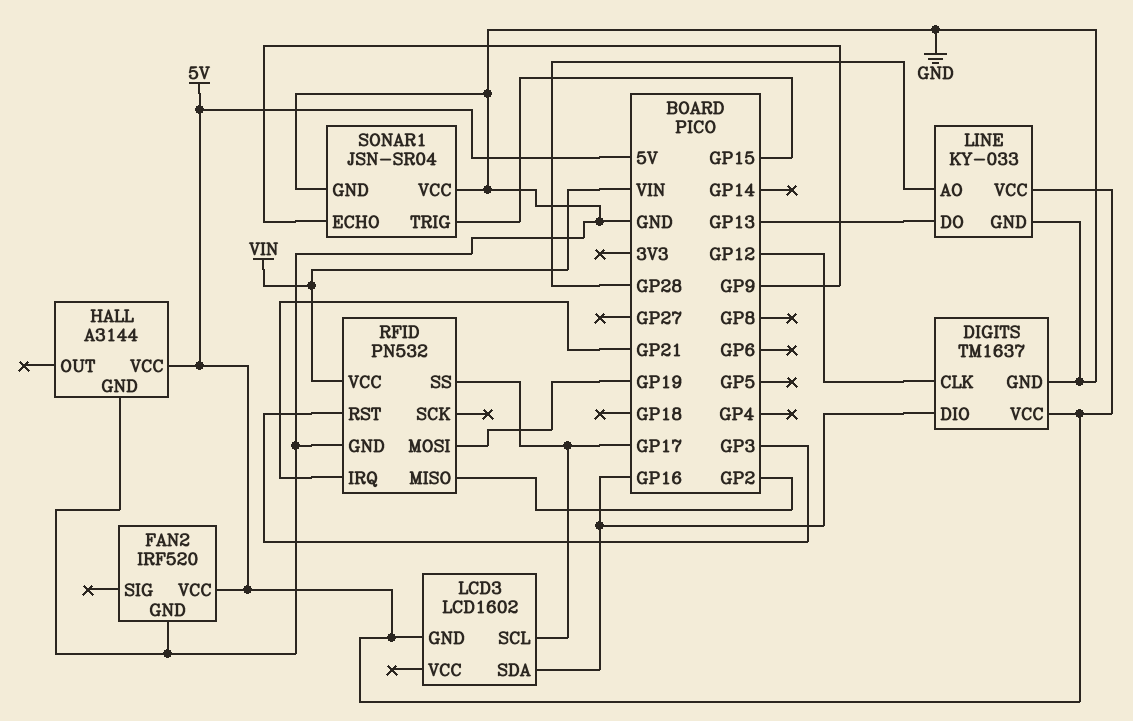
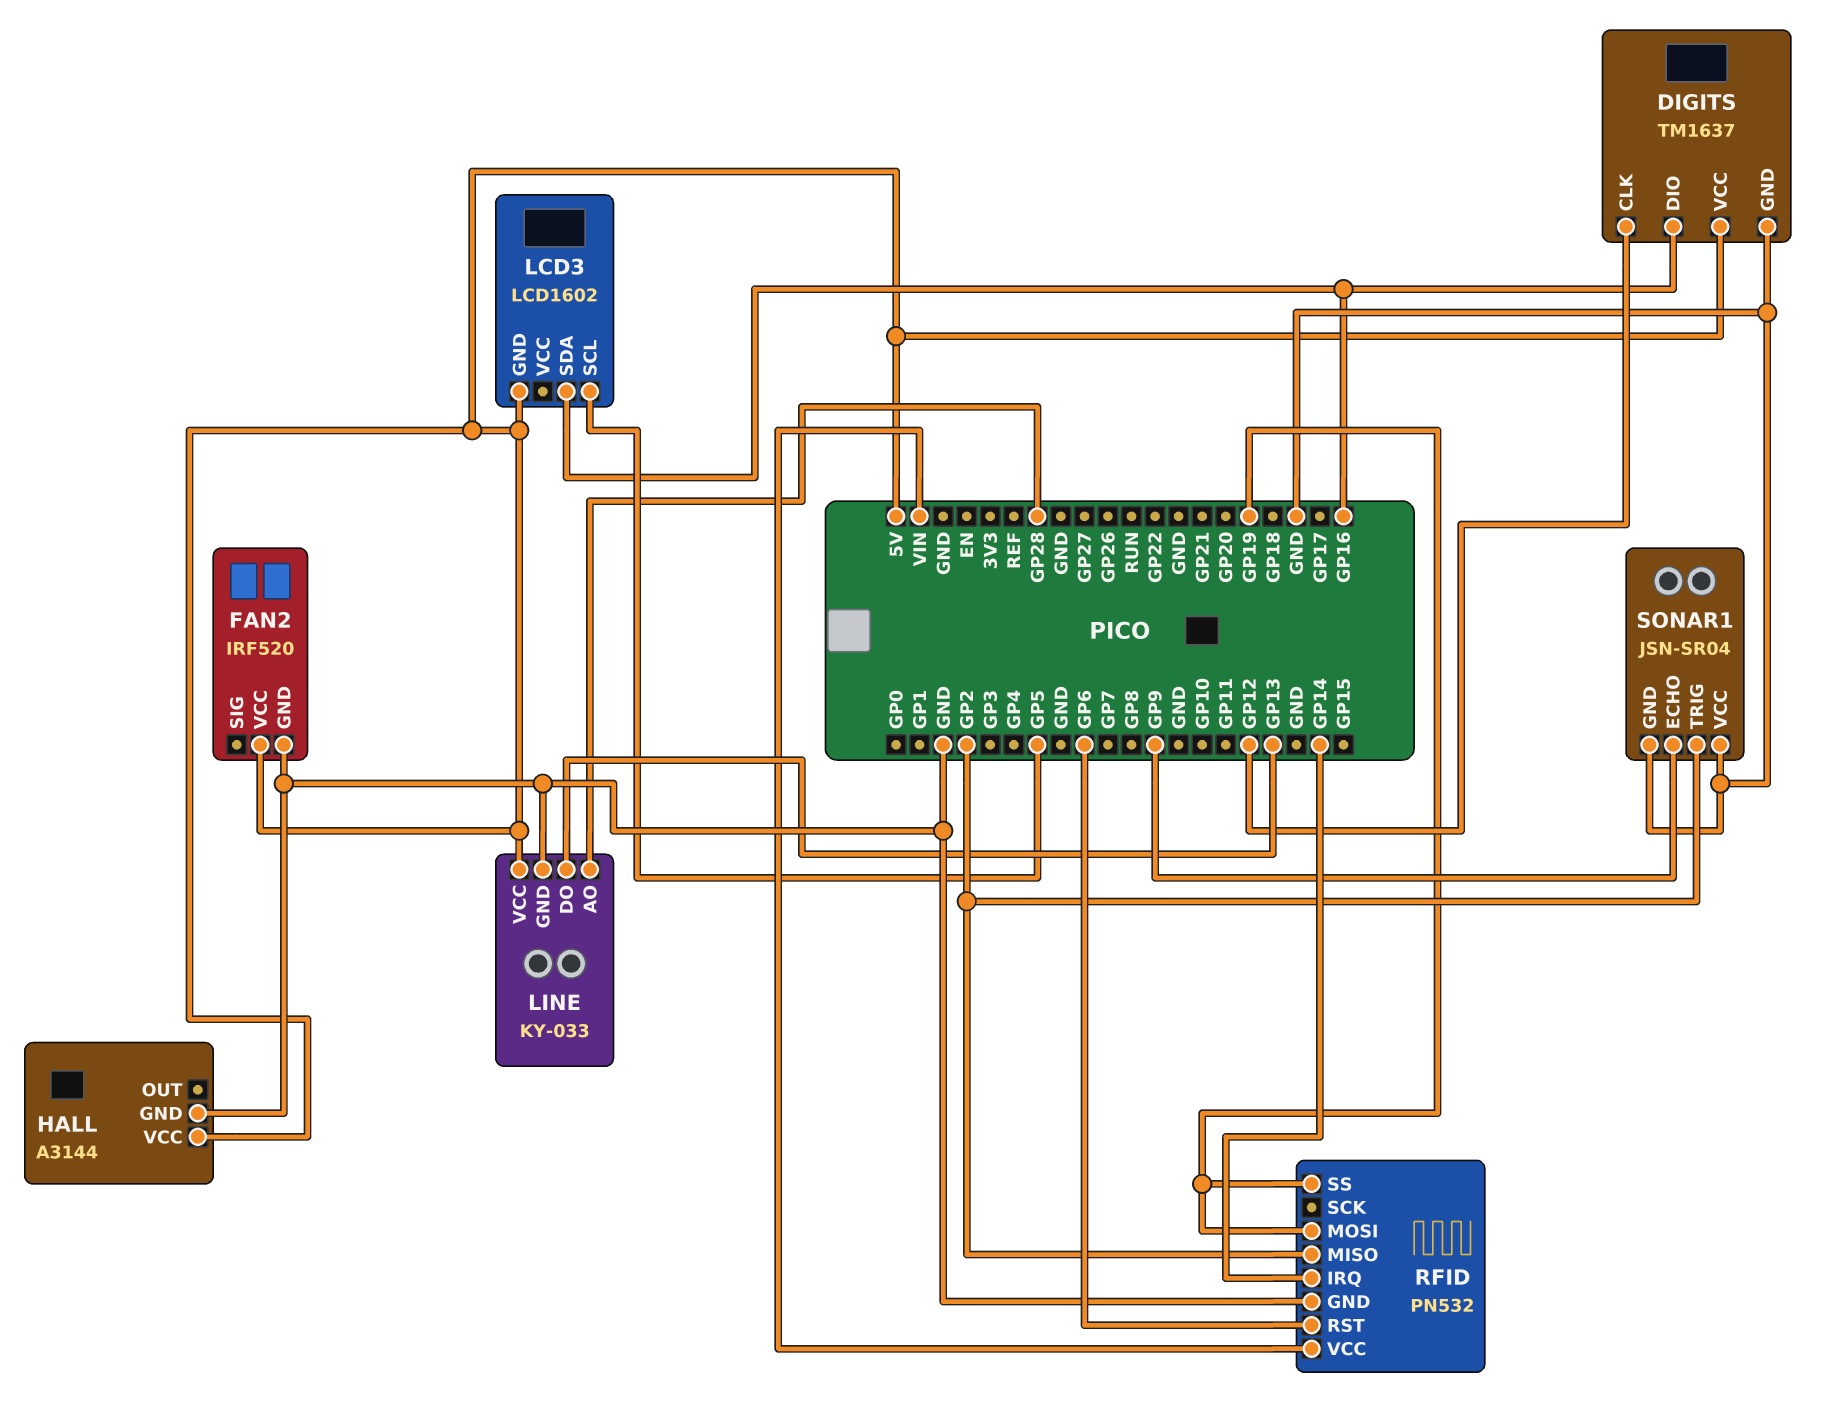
LCD3 pin SCL: GP17 -> GP5
RFID pin IRQ: GP21 -> GP14
RFID pin RST: GP3 -> GP6
RFID pin SS: GP17 -> GP19
SONAR1 pin TRIG: GP15 -> GP2

